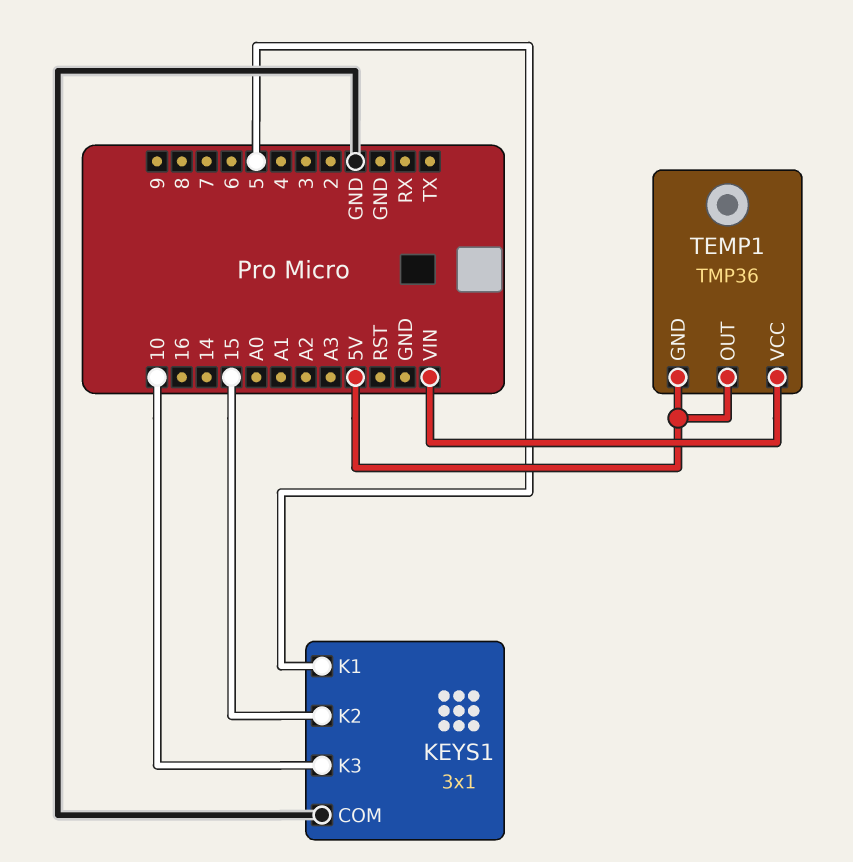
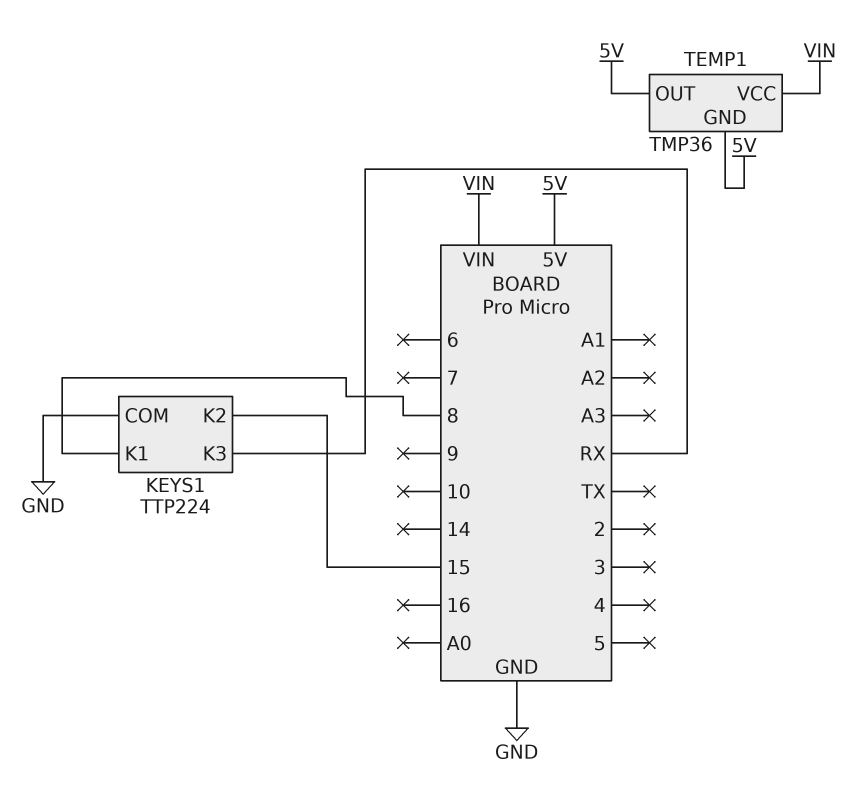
KEYS1: 3x1 -> TTP224
KEYS1 pin K1: 5 -> 8
KEYS1 pin K3: 10 -> RX

